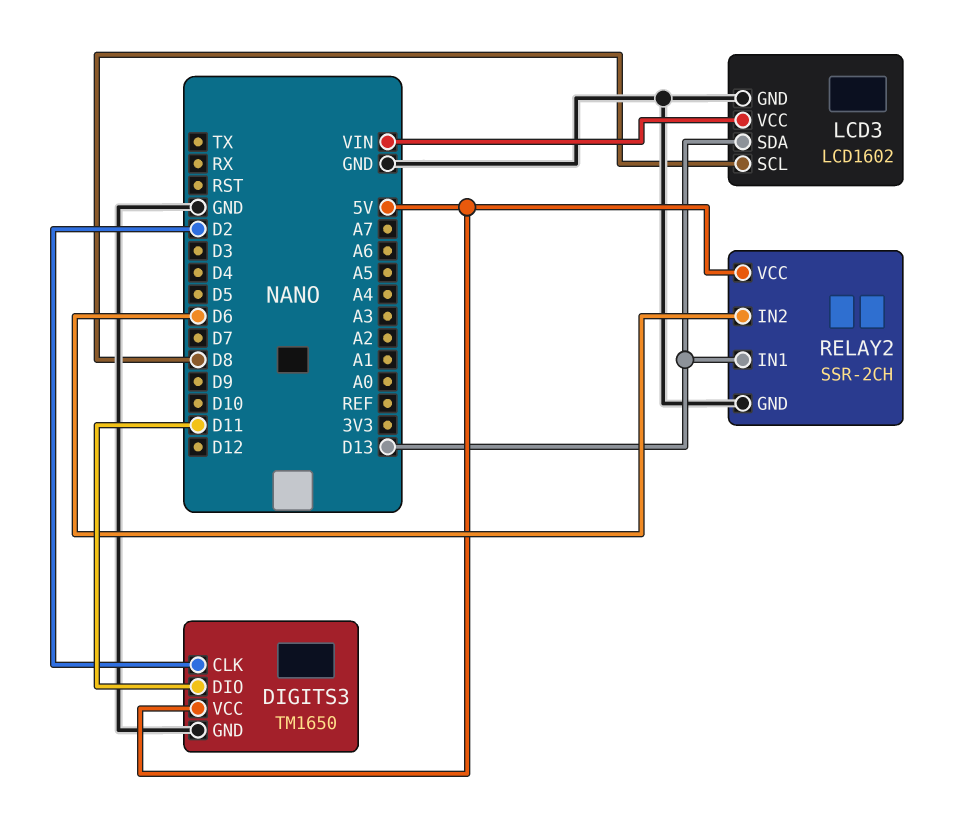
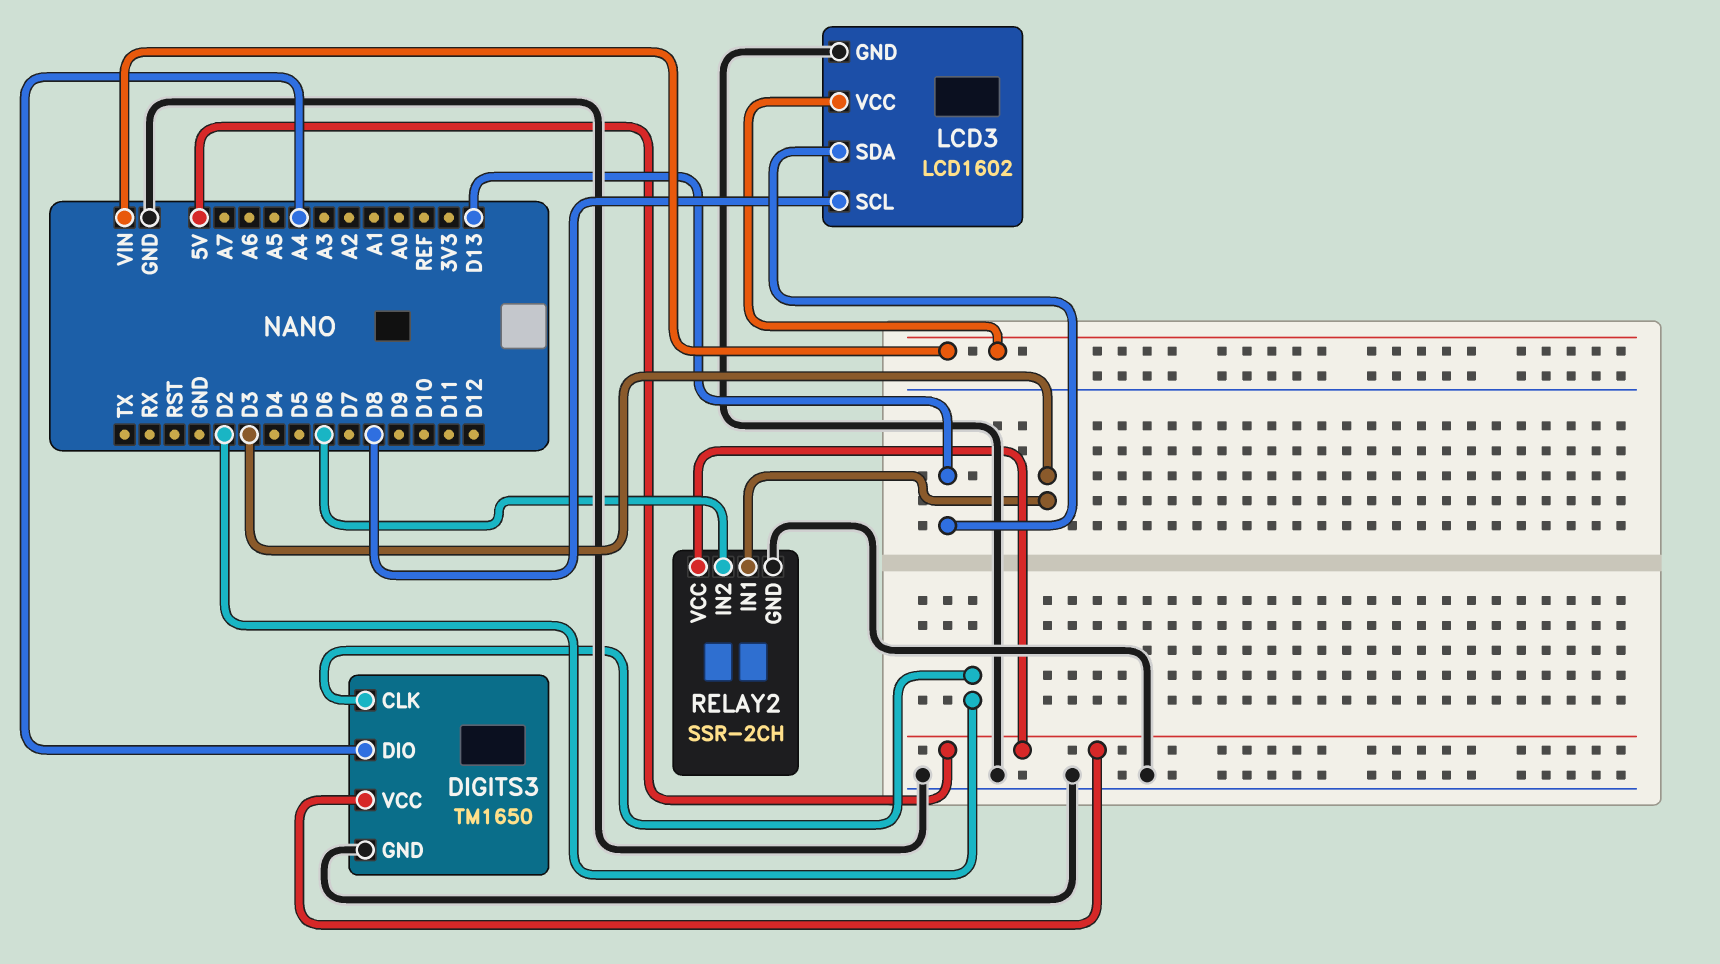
DIGITS3 pin DIO: D11 -> A4
RELAY2 pin IN1: D13 -> D3

